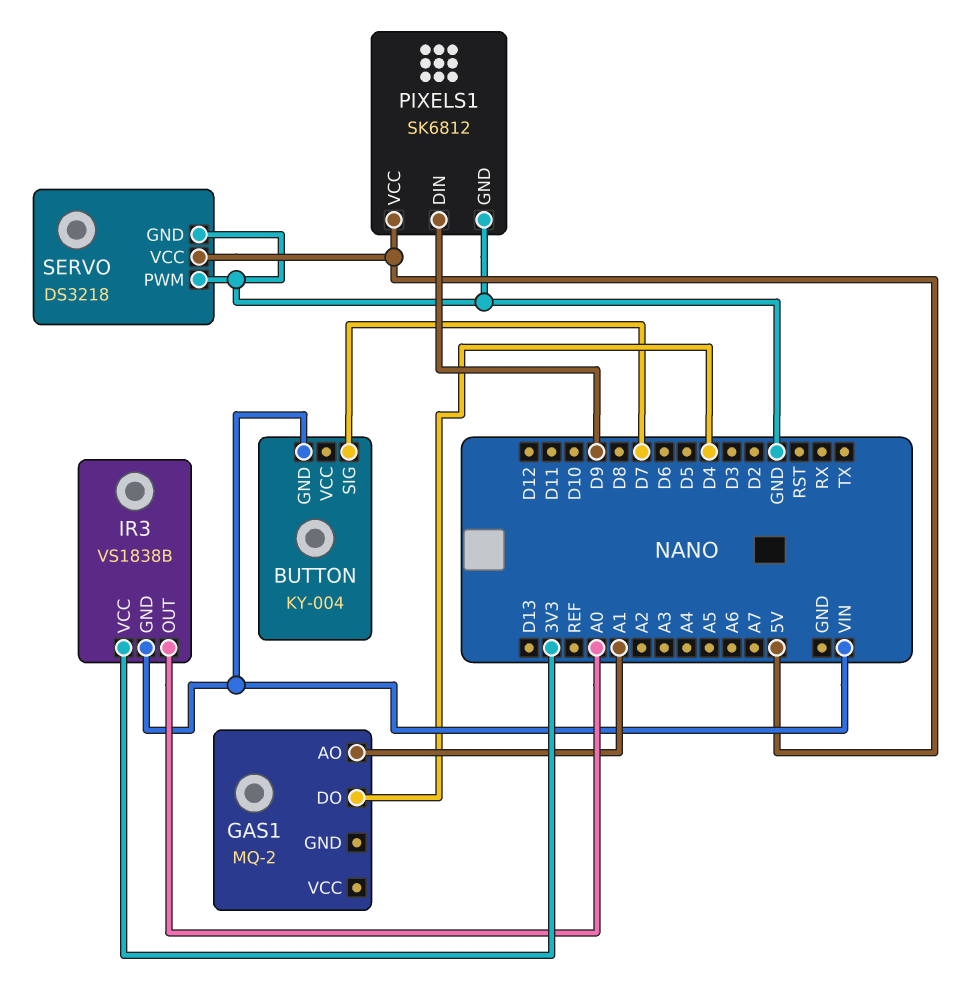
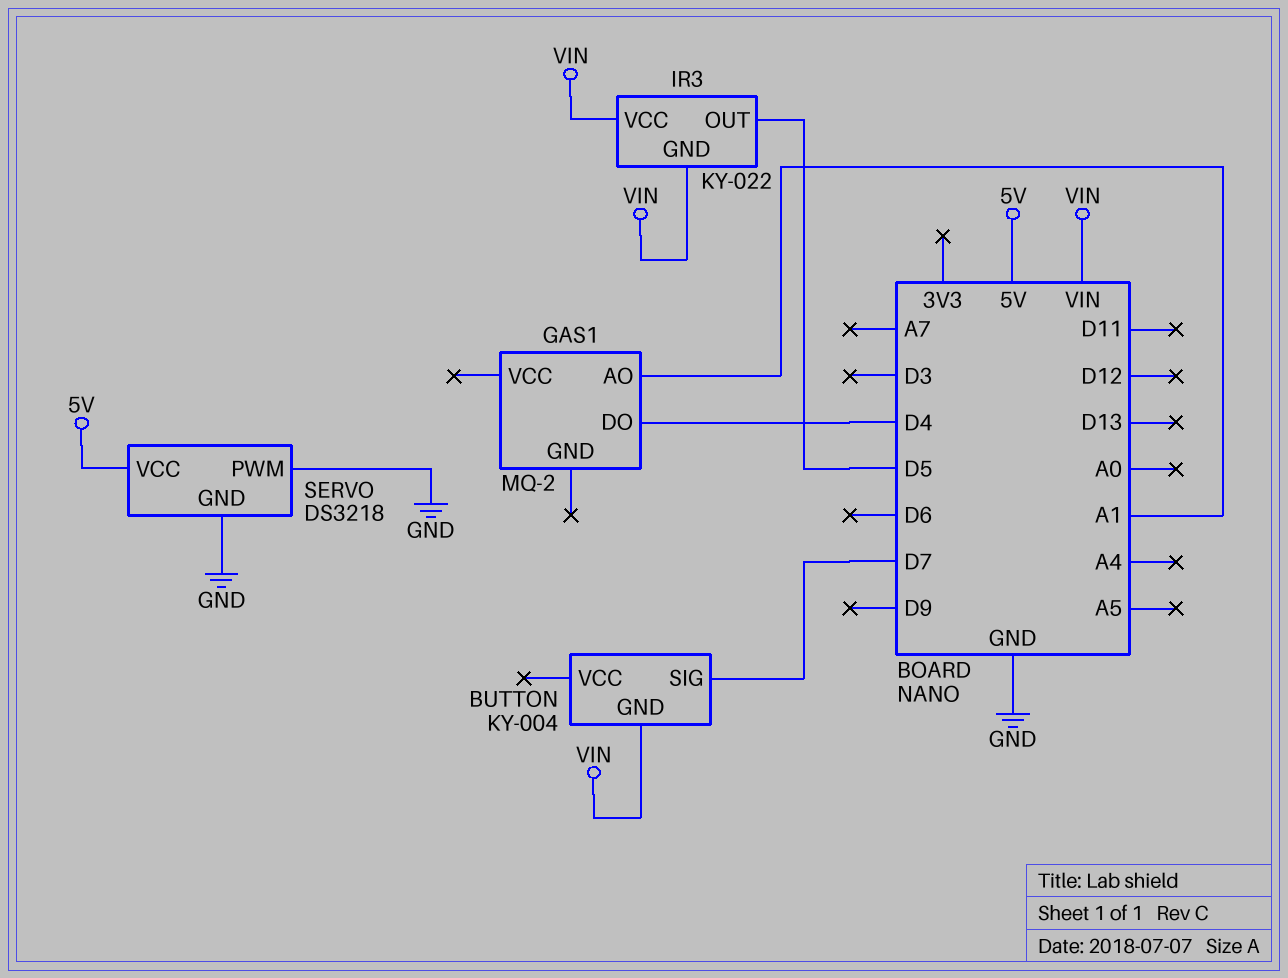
IR3: VS1838B -> KY-022
IR3 pin OUT: A0 -> D5
IR3 pin VCC: 3V3 -> VIN
PIXELS1: SK6812 -> none
PIXELS1 pin DIN: D9 -> none
PIXELS1 pin GND: GND -> none
PIXELS1 pin VCC: 5V -> none

